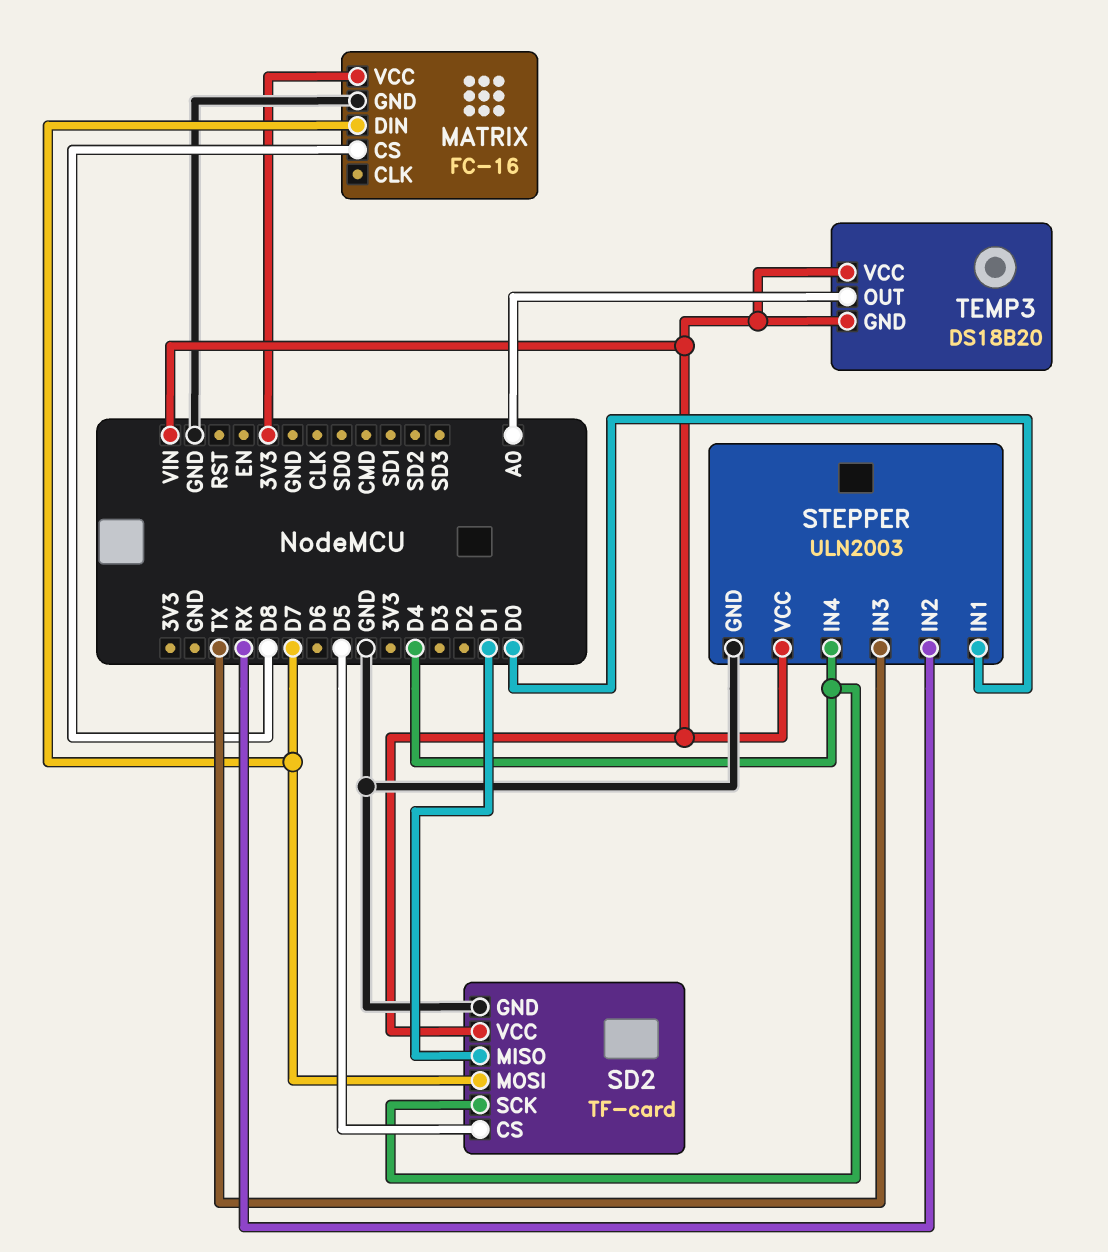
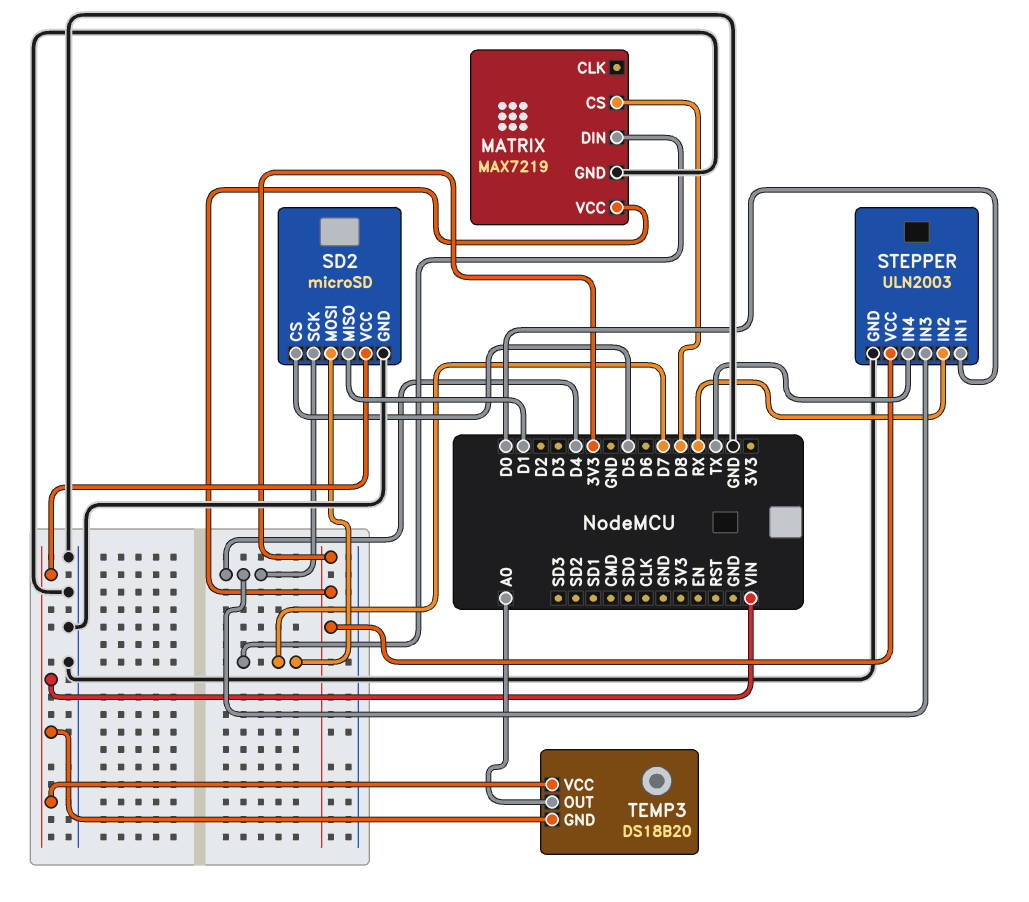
MATRIX: FC-16 -> MAX7219
SD2: TF-card -> microSD
STEPPER pin IN3: TX -> D4
STEPPER pin IN4: D4 -> TX
STEPPER pin VCC: VIN -> 3V3

